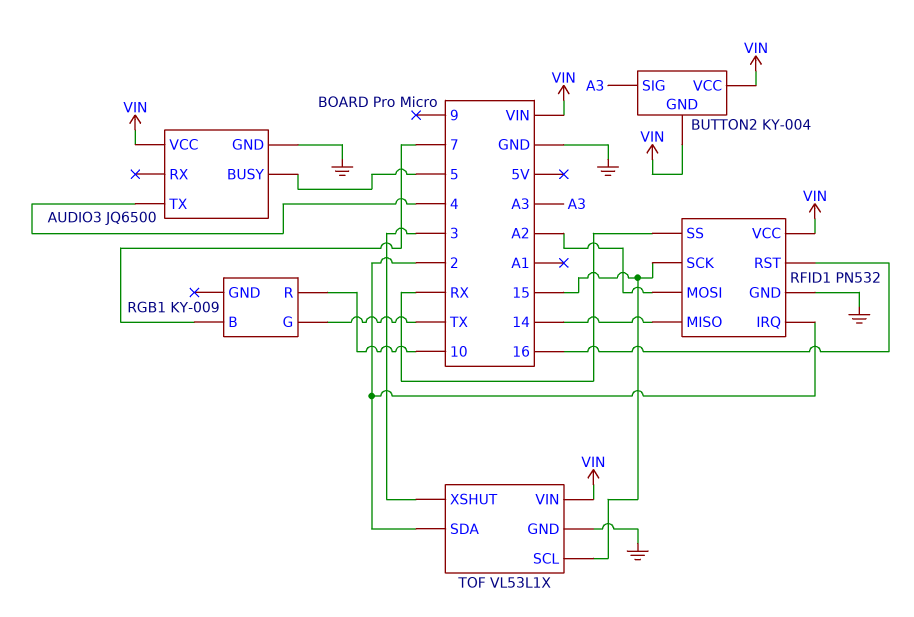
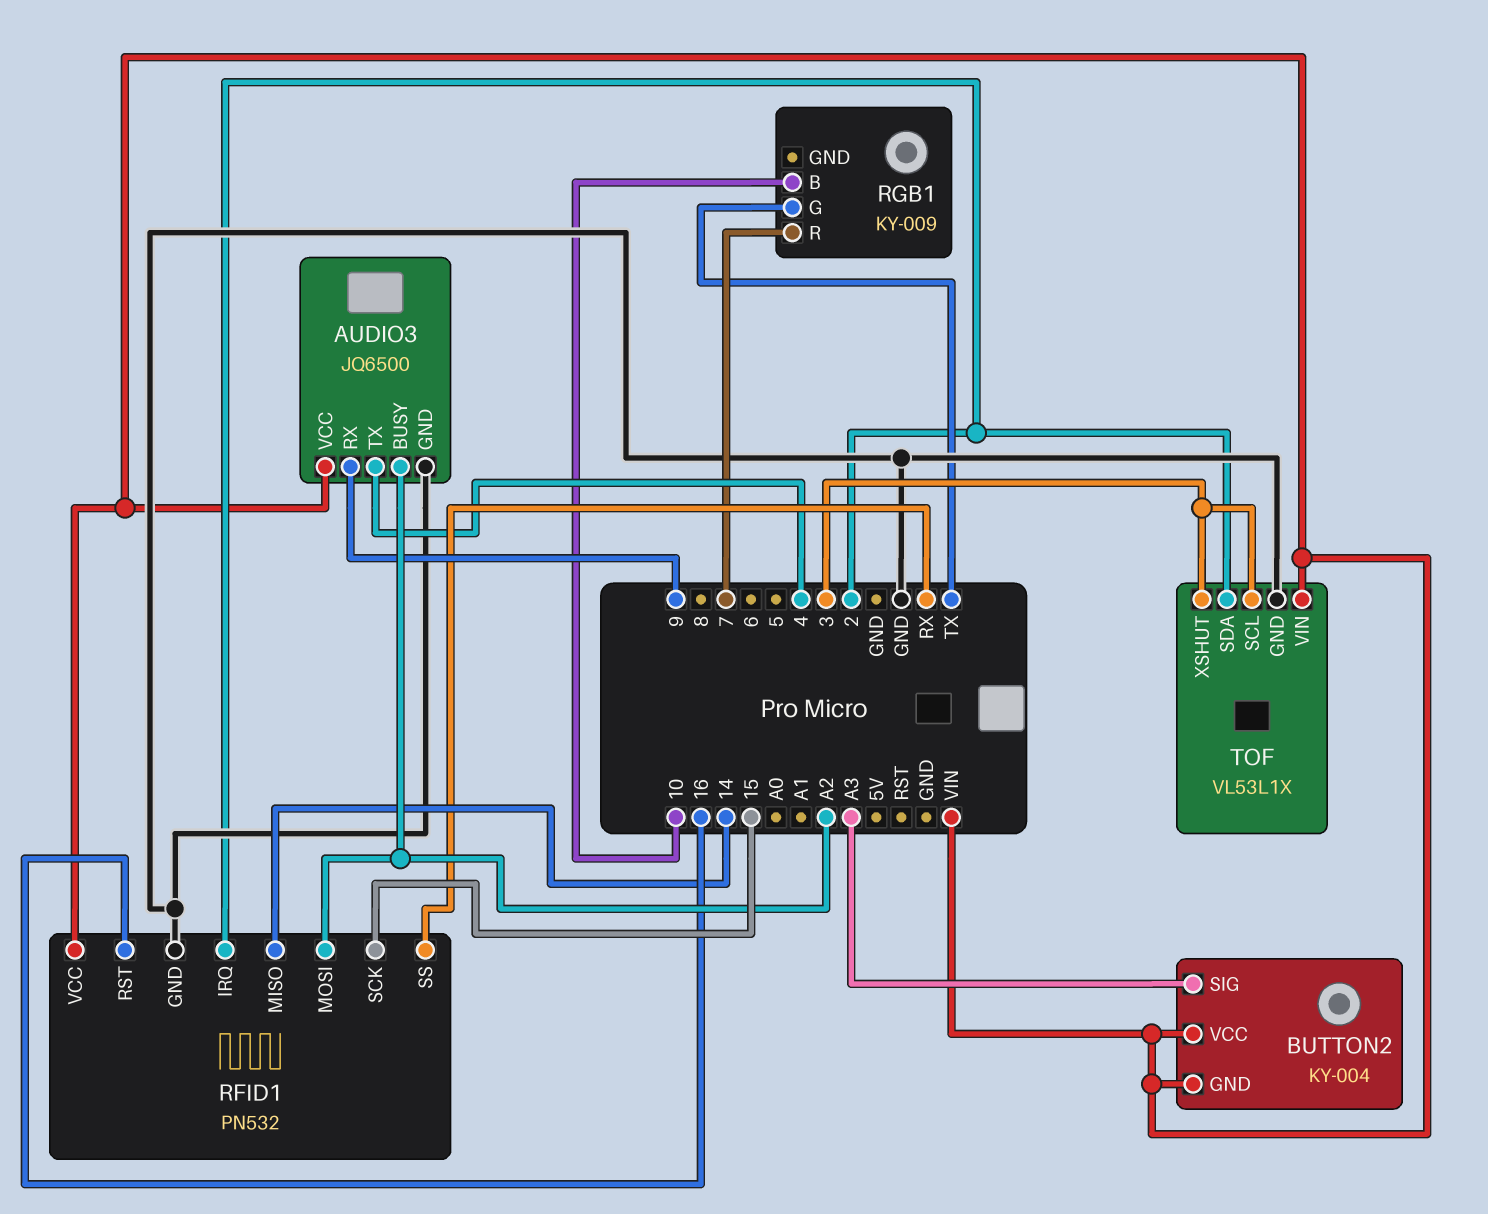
AUDIO3 pin BUSY: 5 -> A2
AUDIO3 pin RX: none -> 9
RGB1 pin B: 7 -> 10
RGB1 pin R: 10 -> 7
TOF pin SCL: 15 -> 3

